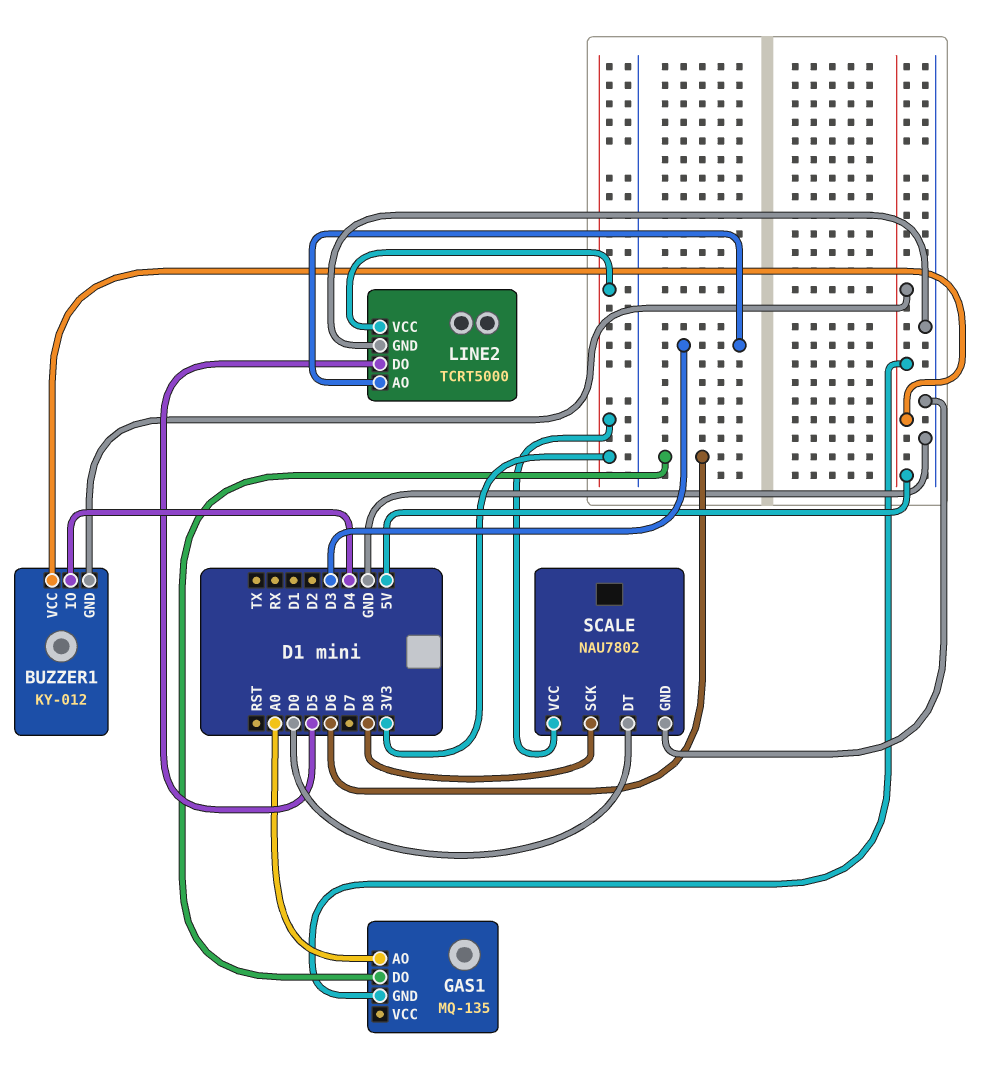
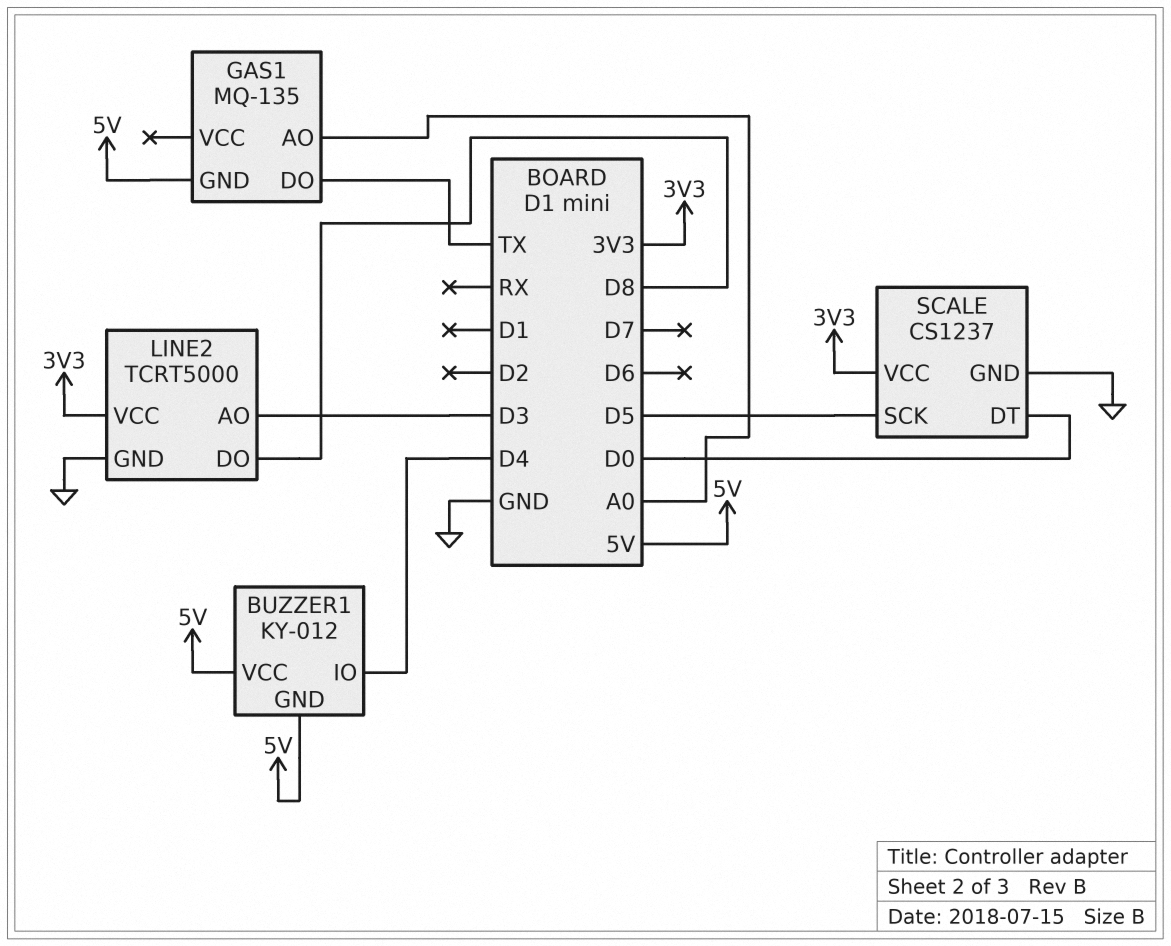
GAS1 pin DO: D6 -> TX
LINE2 pin DO: D5 -> D8
SCALE: NAU7802 -> CS1237
SCALE pin SCK: D8 -> D5

